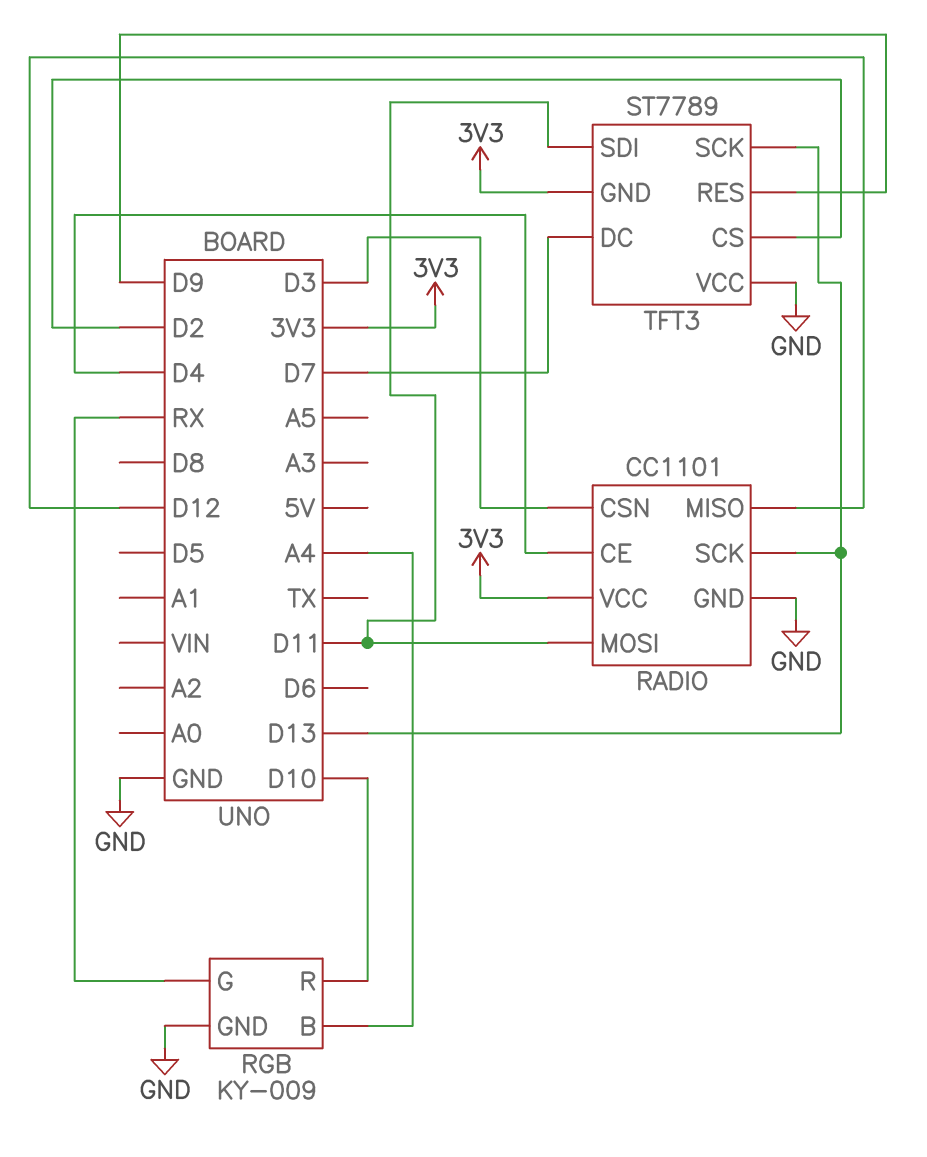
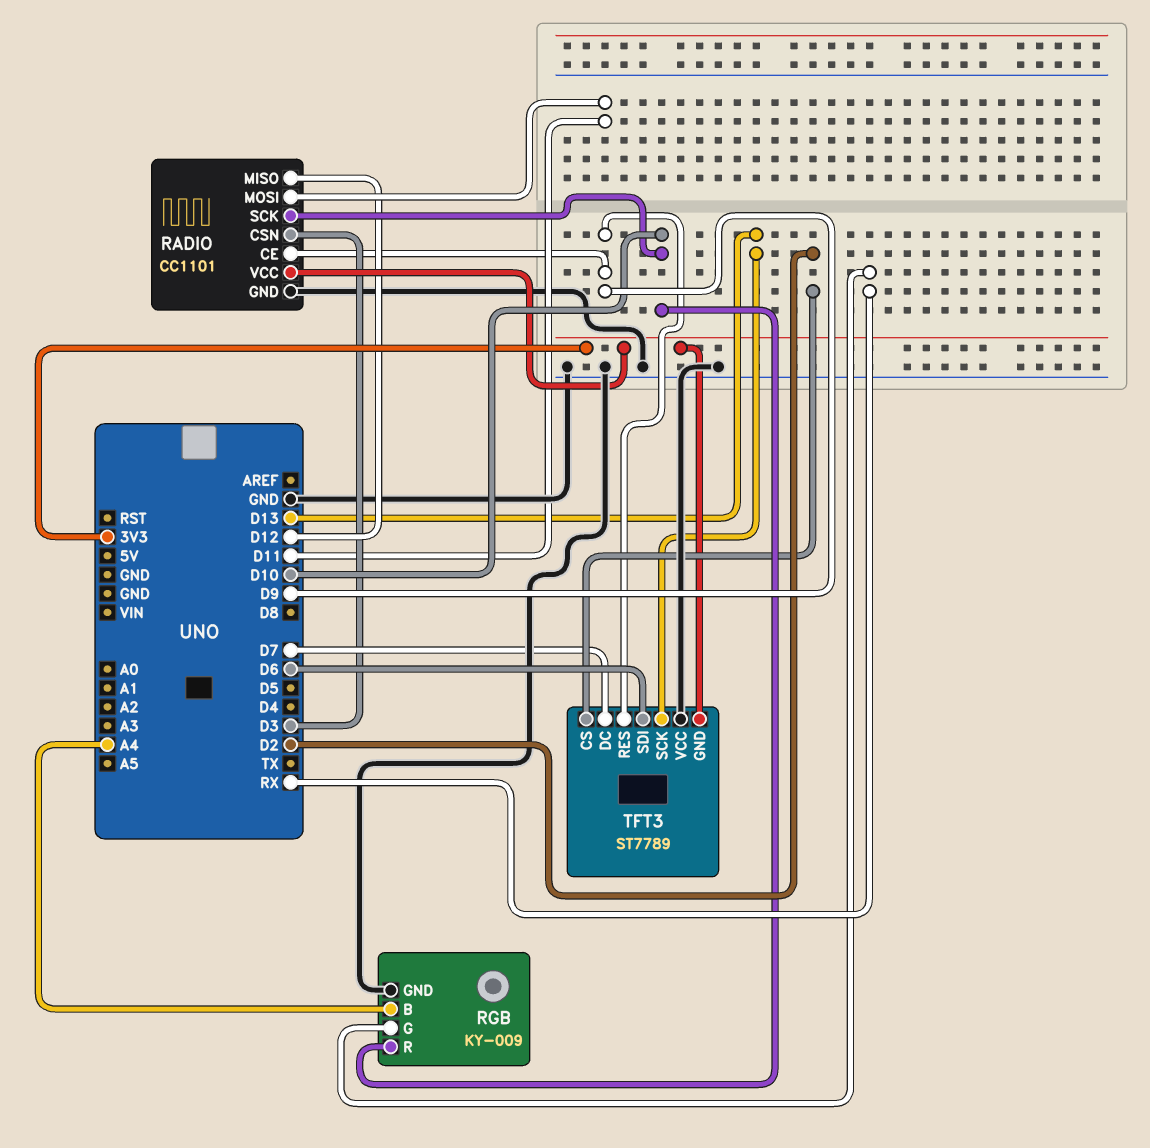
RADIO pin CE: D4 -> D9
RADIO pin SCK: D13 -> D10
TFT3 pin SDI: D11 -> D6

